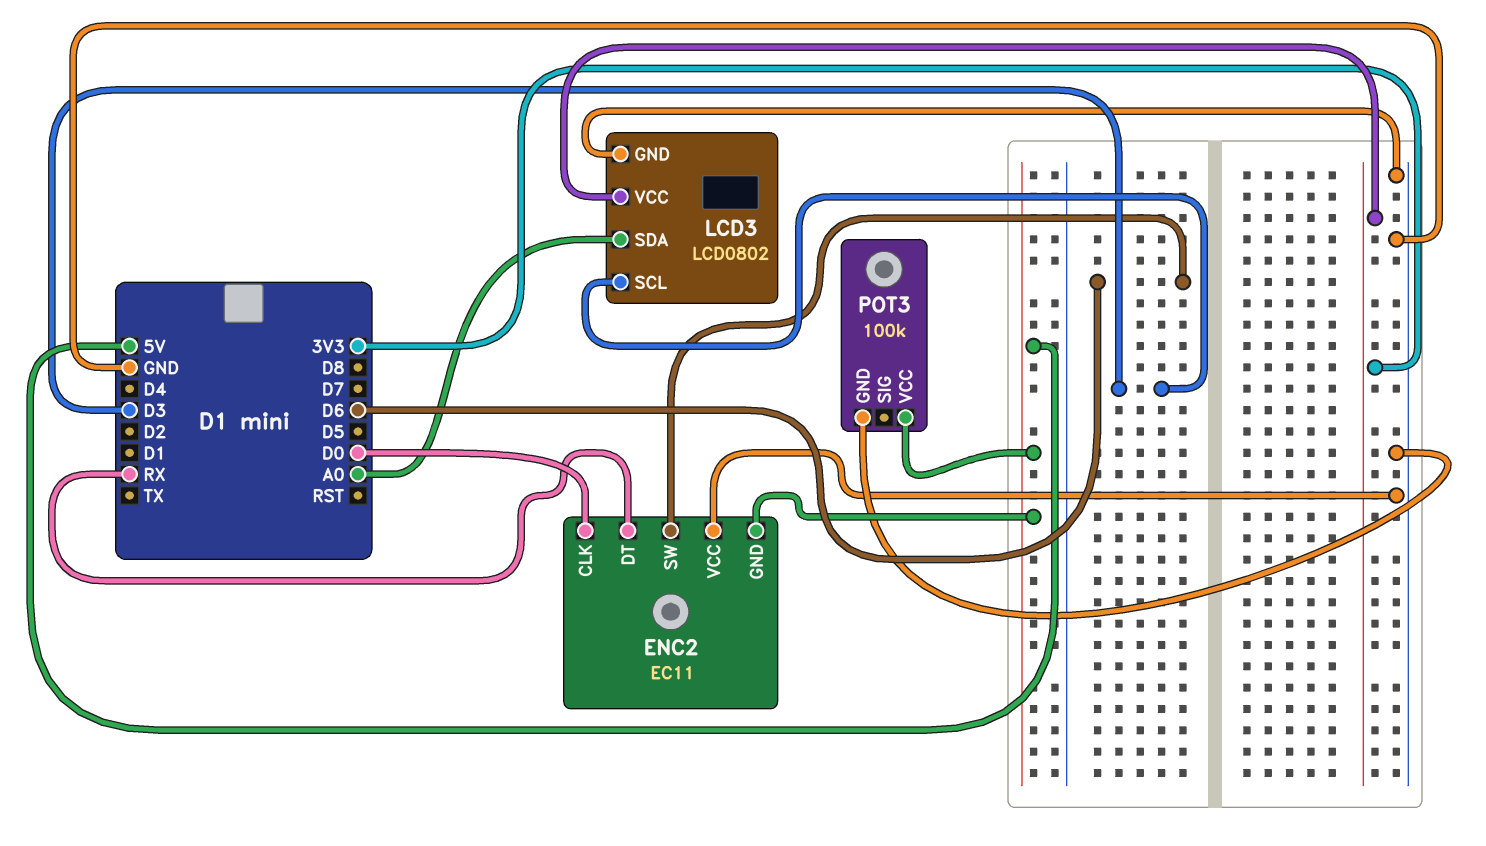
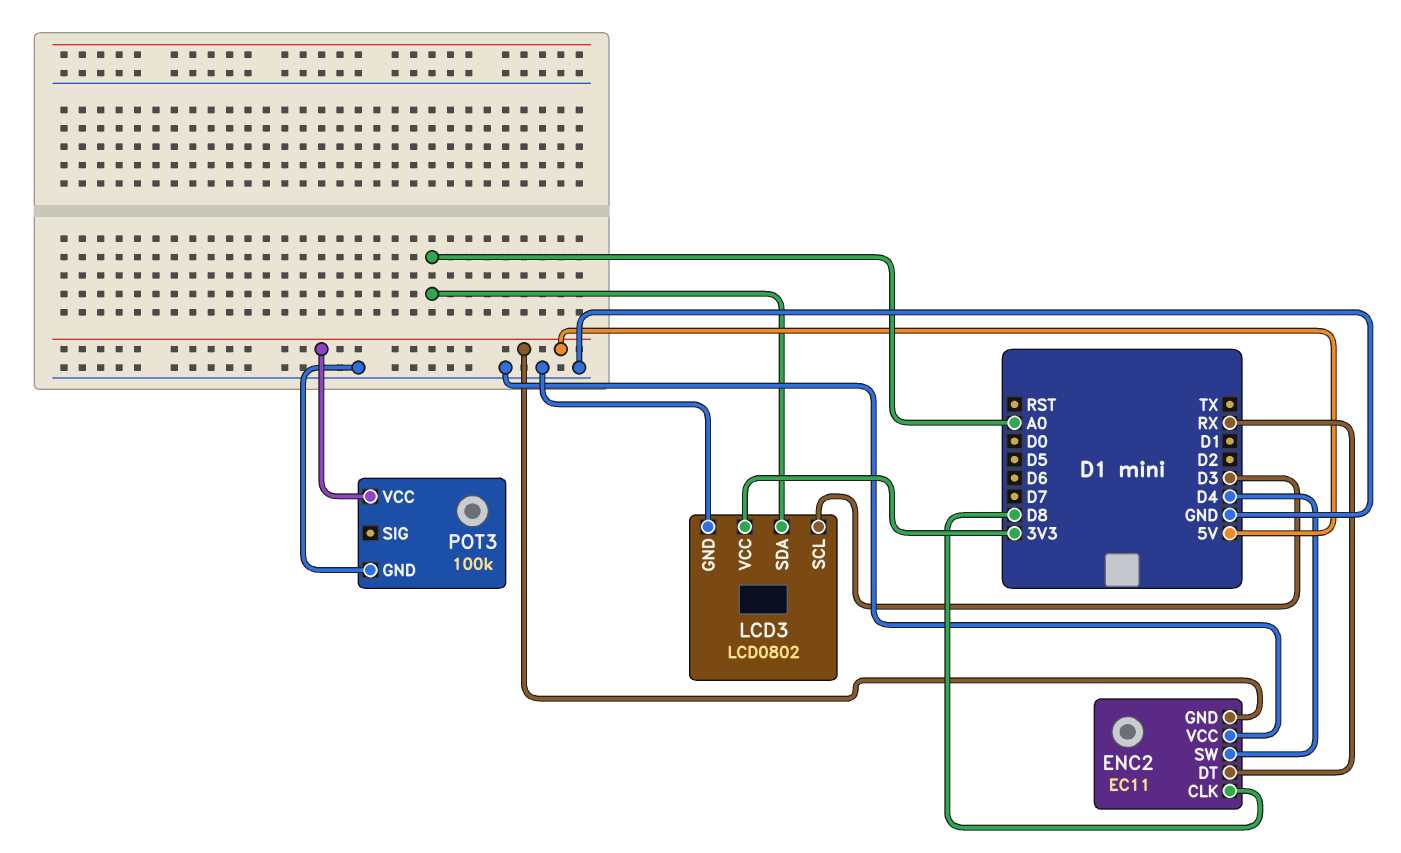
ENC2 pin CLK: D0 -> D8
ENC2 pin SW: D6 -> D4

